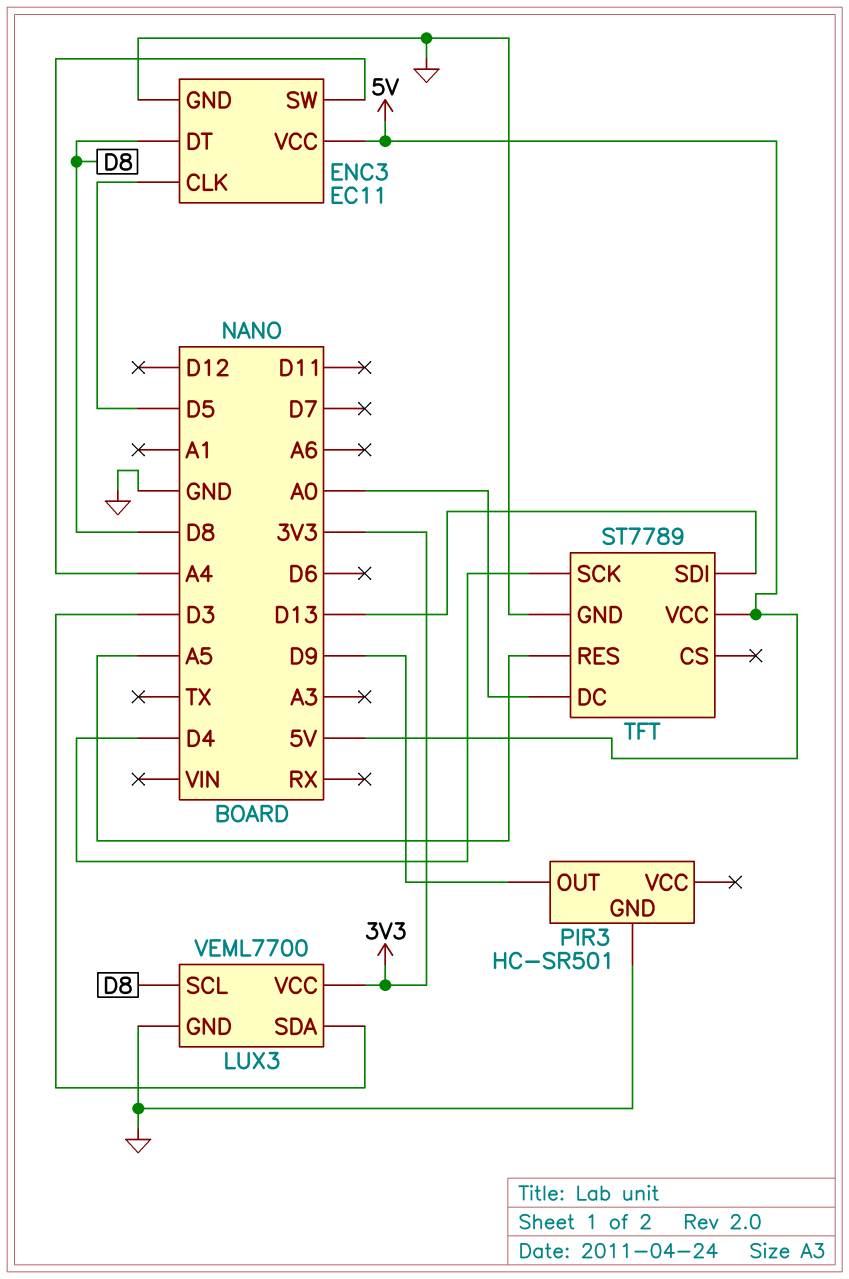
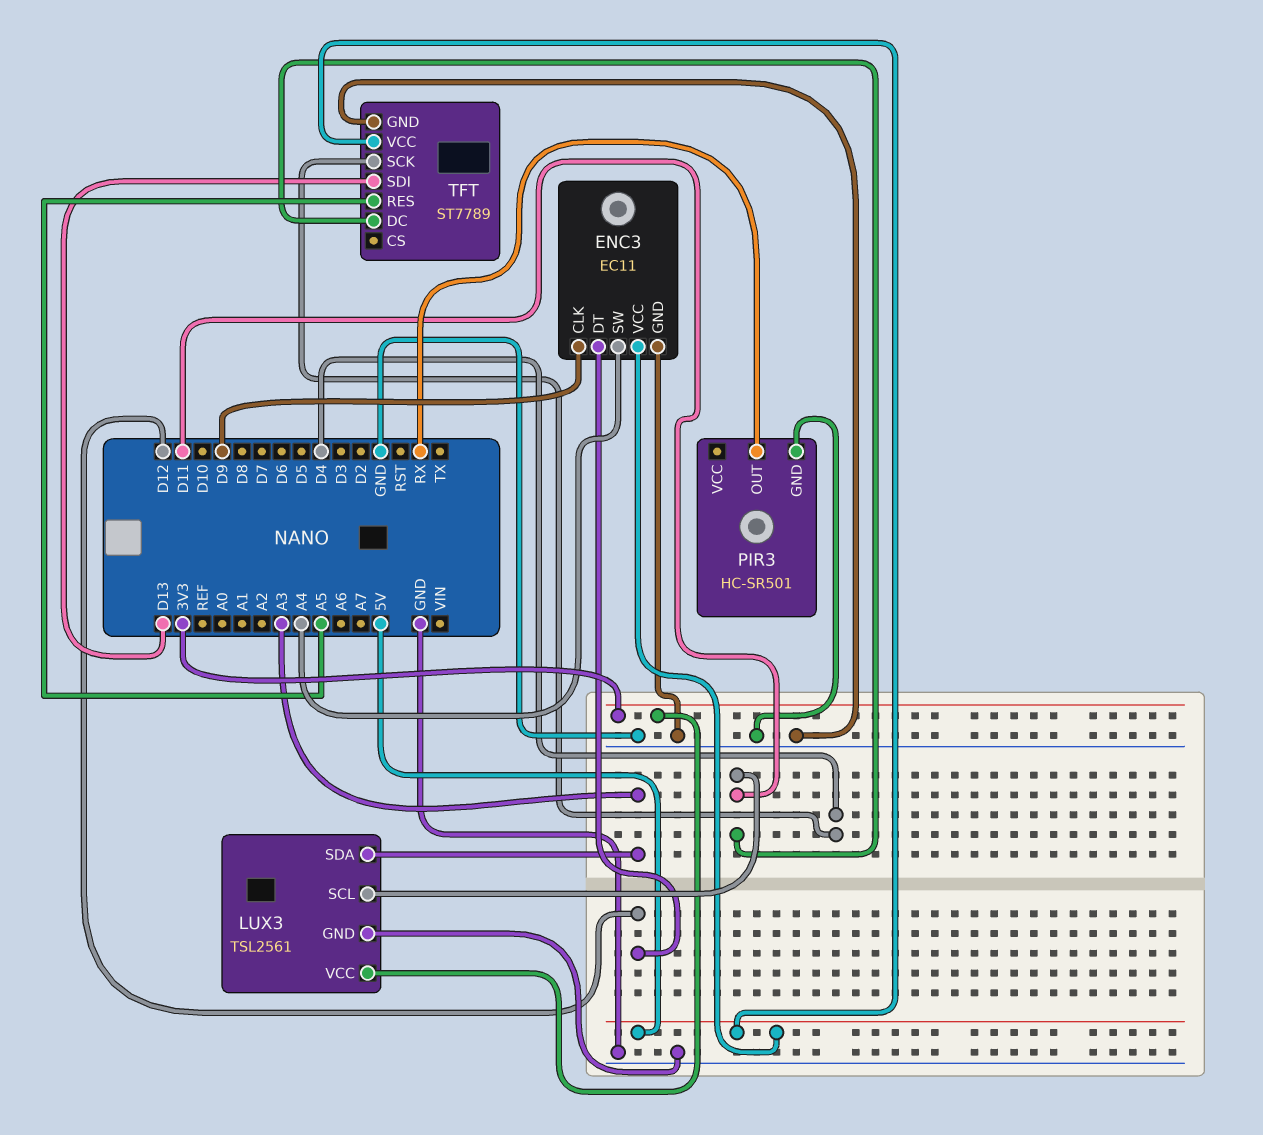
ENC3 pin CLK: D5 -> D9
ENC3 pin DT: D8 -> D12
LUX3: VEML7700 -> TSL2561
LUX3 pin SCL: D8 -> D11
LUX3 pin SDA: D3 -> A3
PIR3 pin OUT: D9 -> RX
TFT pin DC: A0 -> D11

